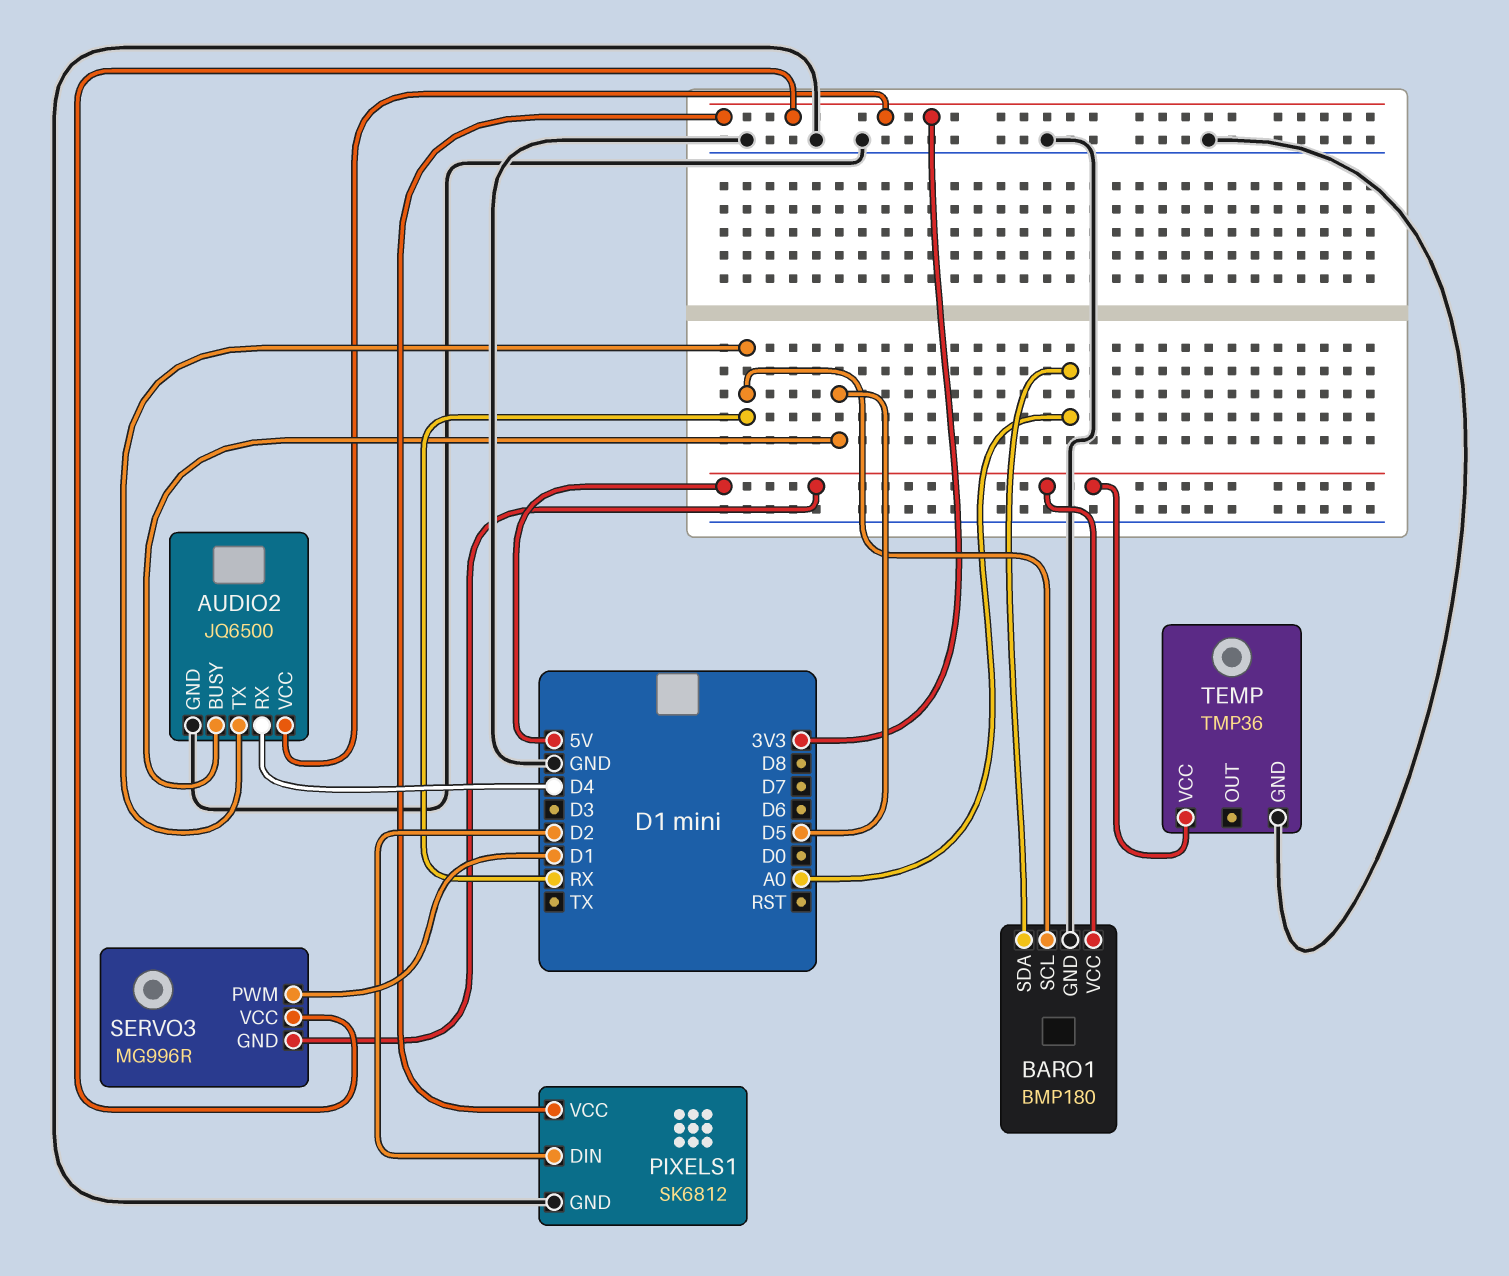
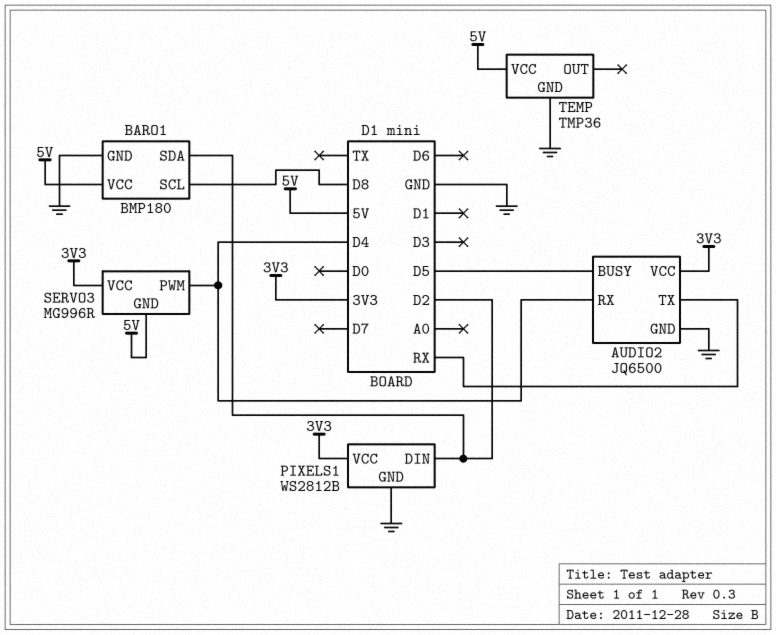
BARO1 pin SCL: RX -> D8
BARO1 pin SDA: A0 -> D2
PIXELS1: SK6812 -> WS2812B
SERVO3 pin PWM: D1 -> D4

